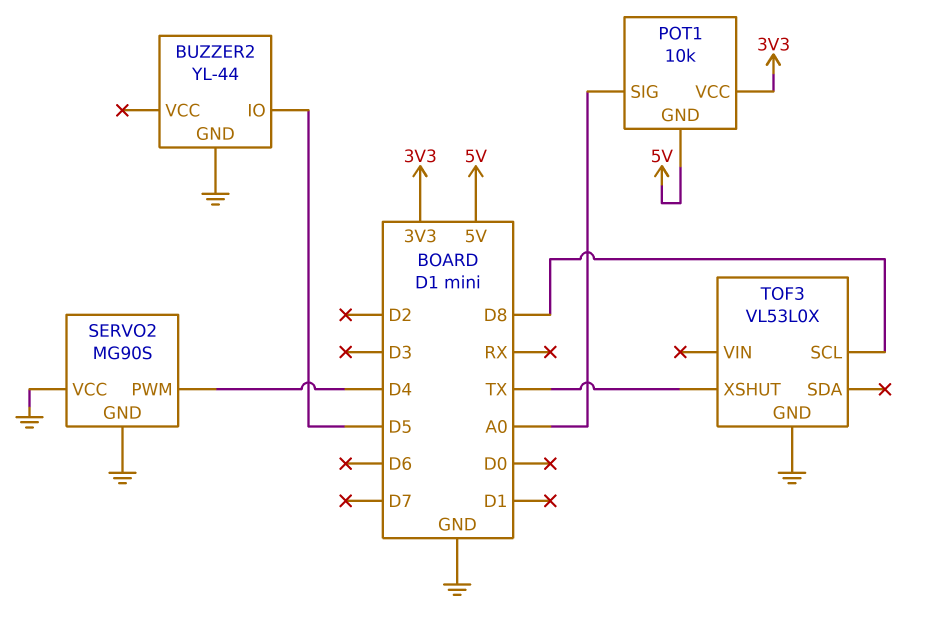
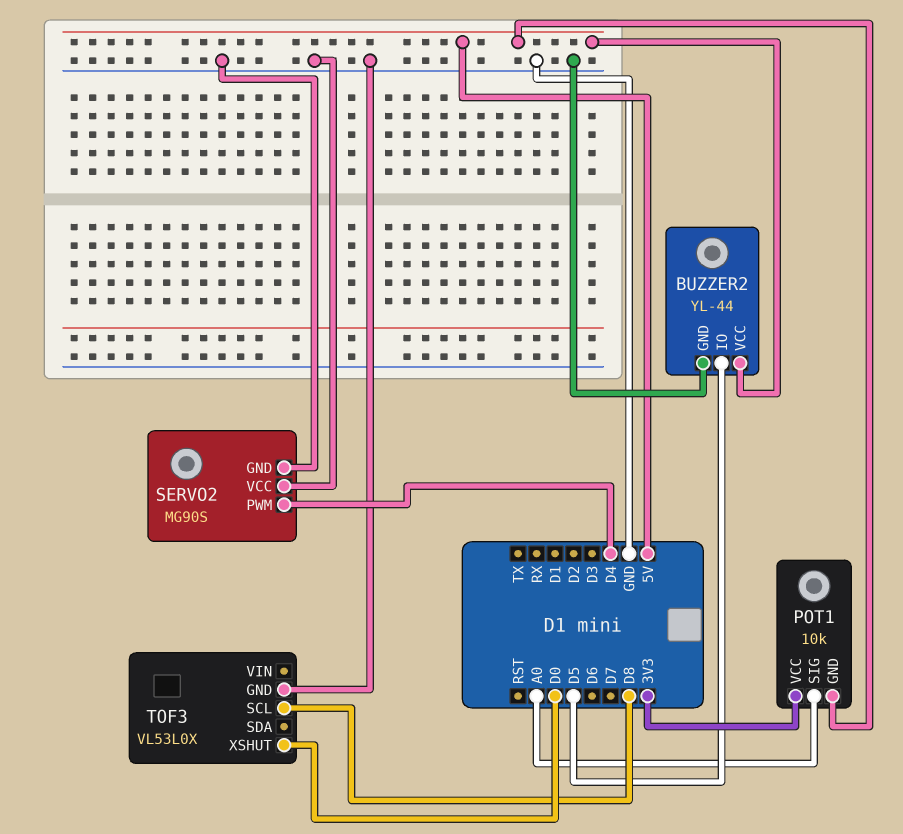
BUZZER2 pin VCC: none -> 5V
TOF3 pin XSHUT: TX -> D0

